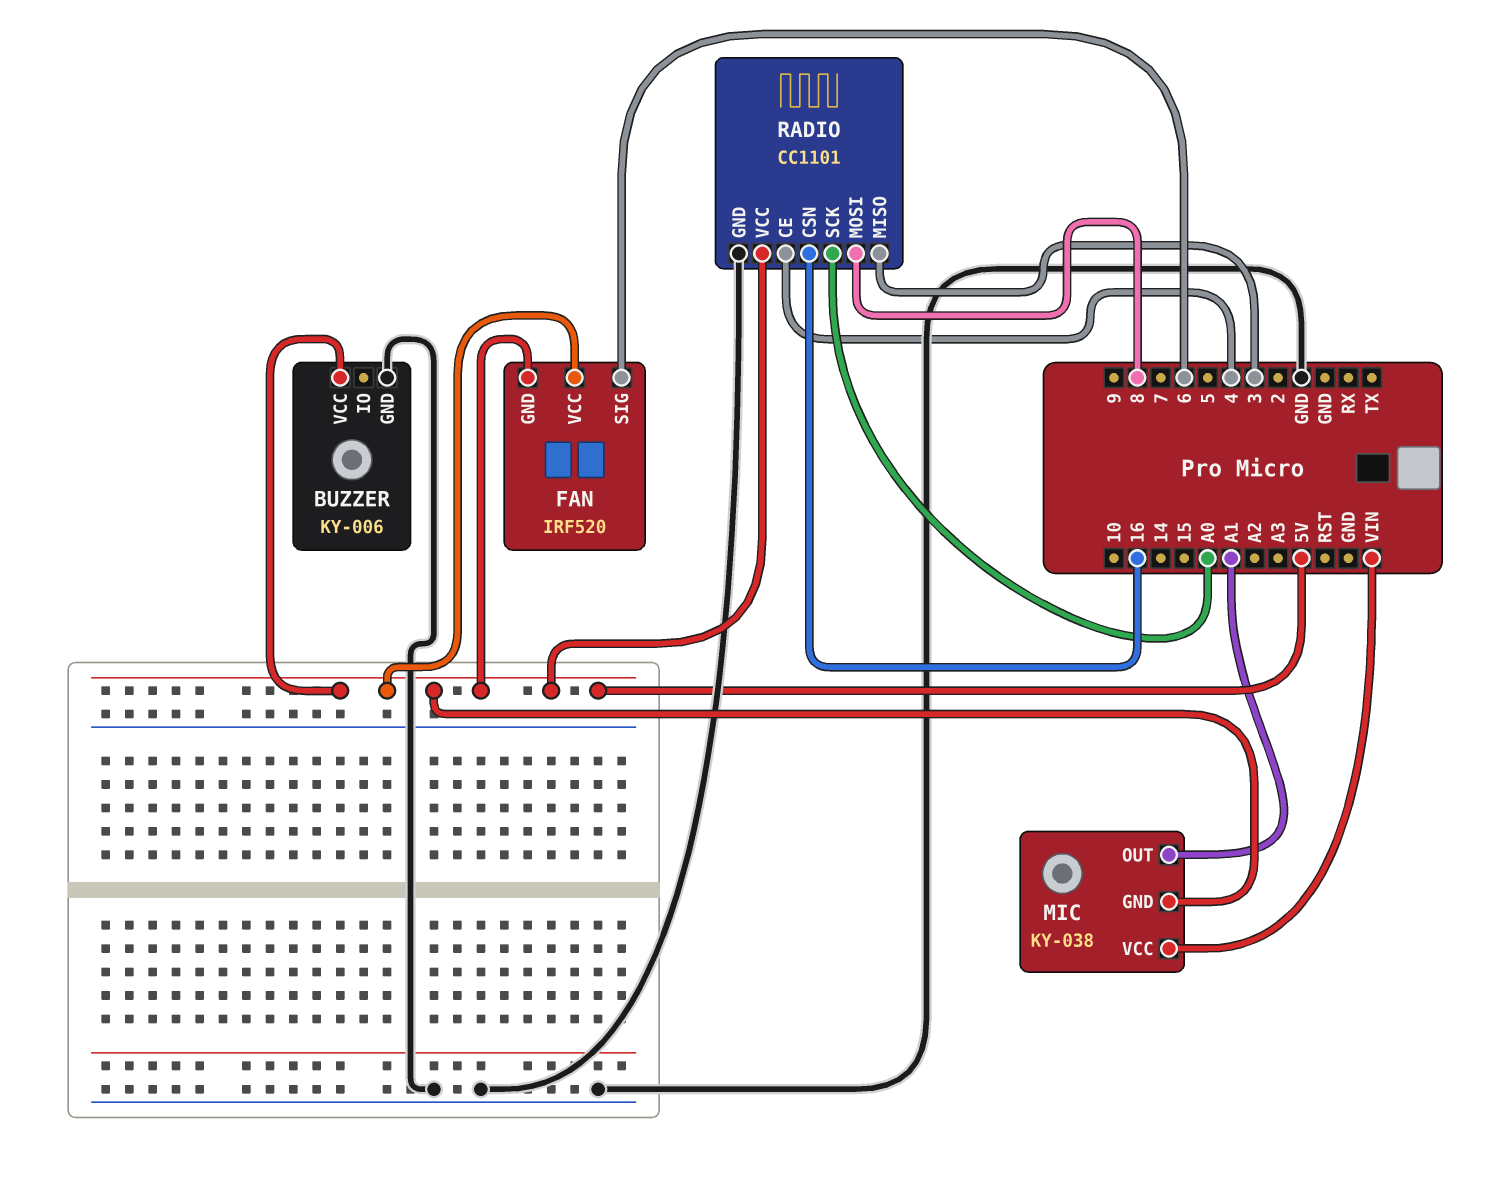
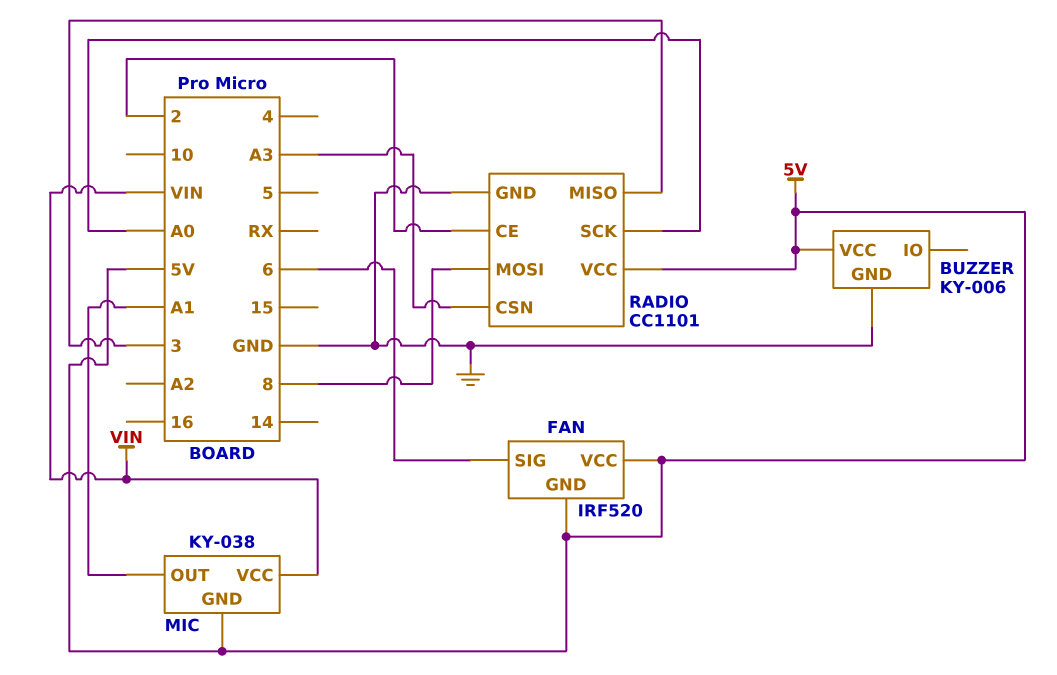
RADIO pin CE: 4 -> 2
RADIO pin CSN: 16 -> A3

